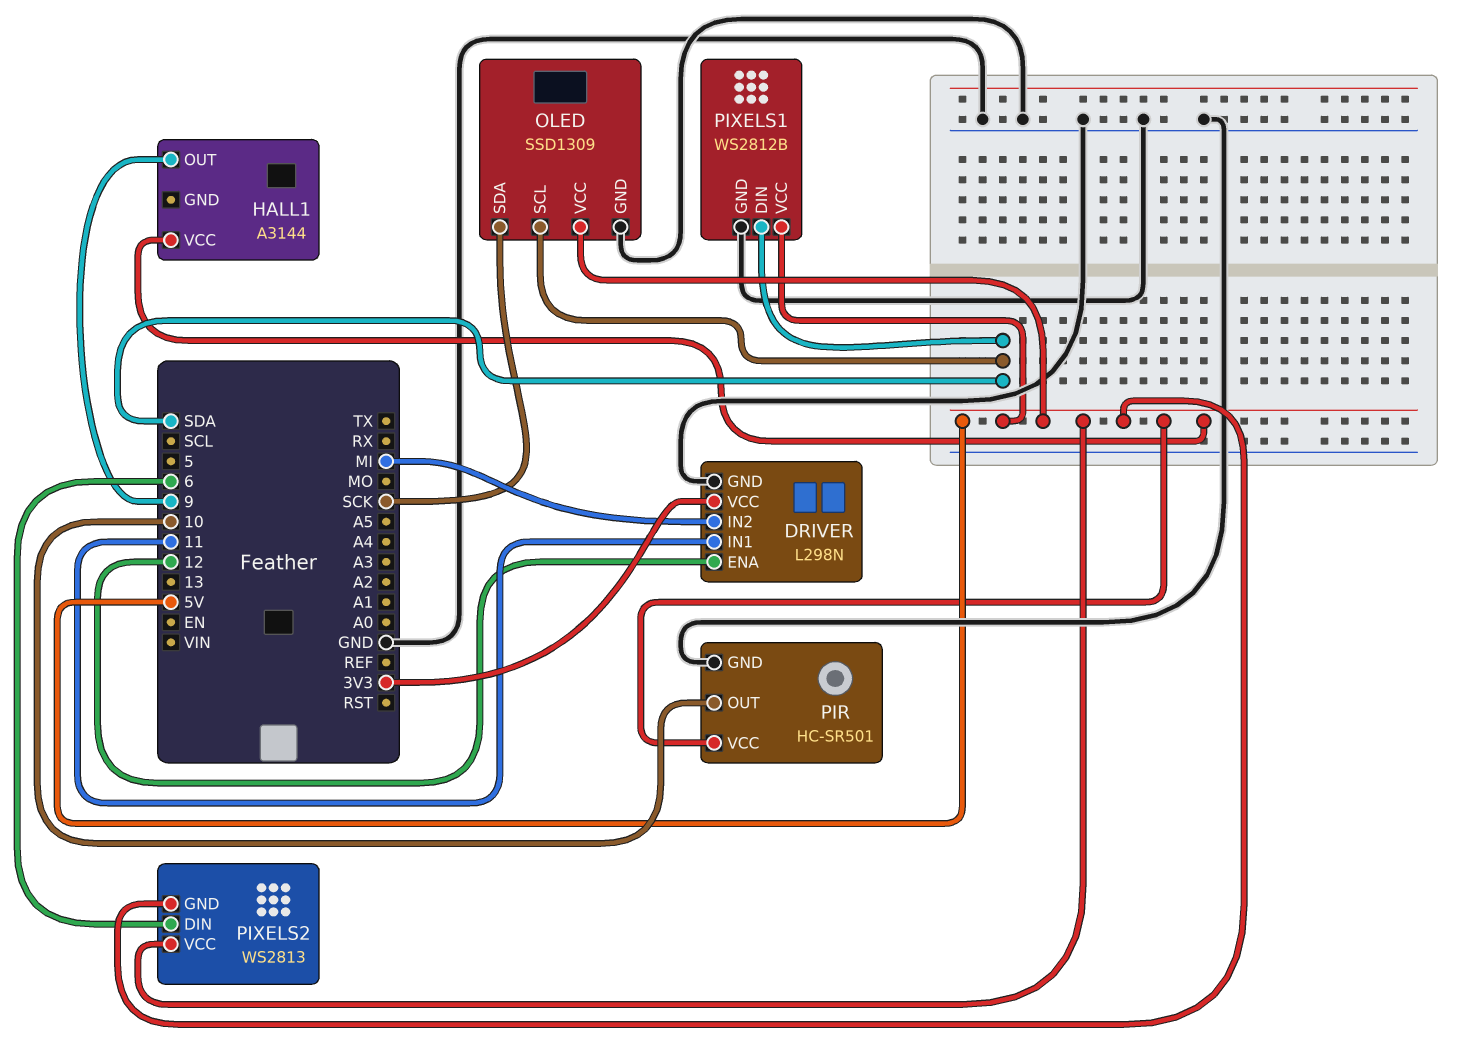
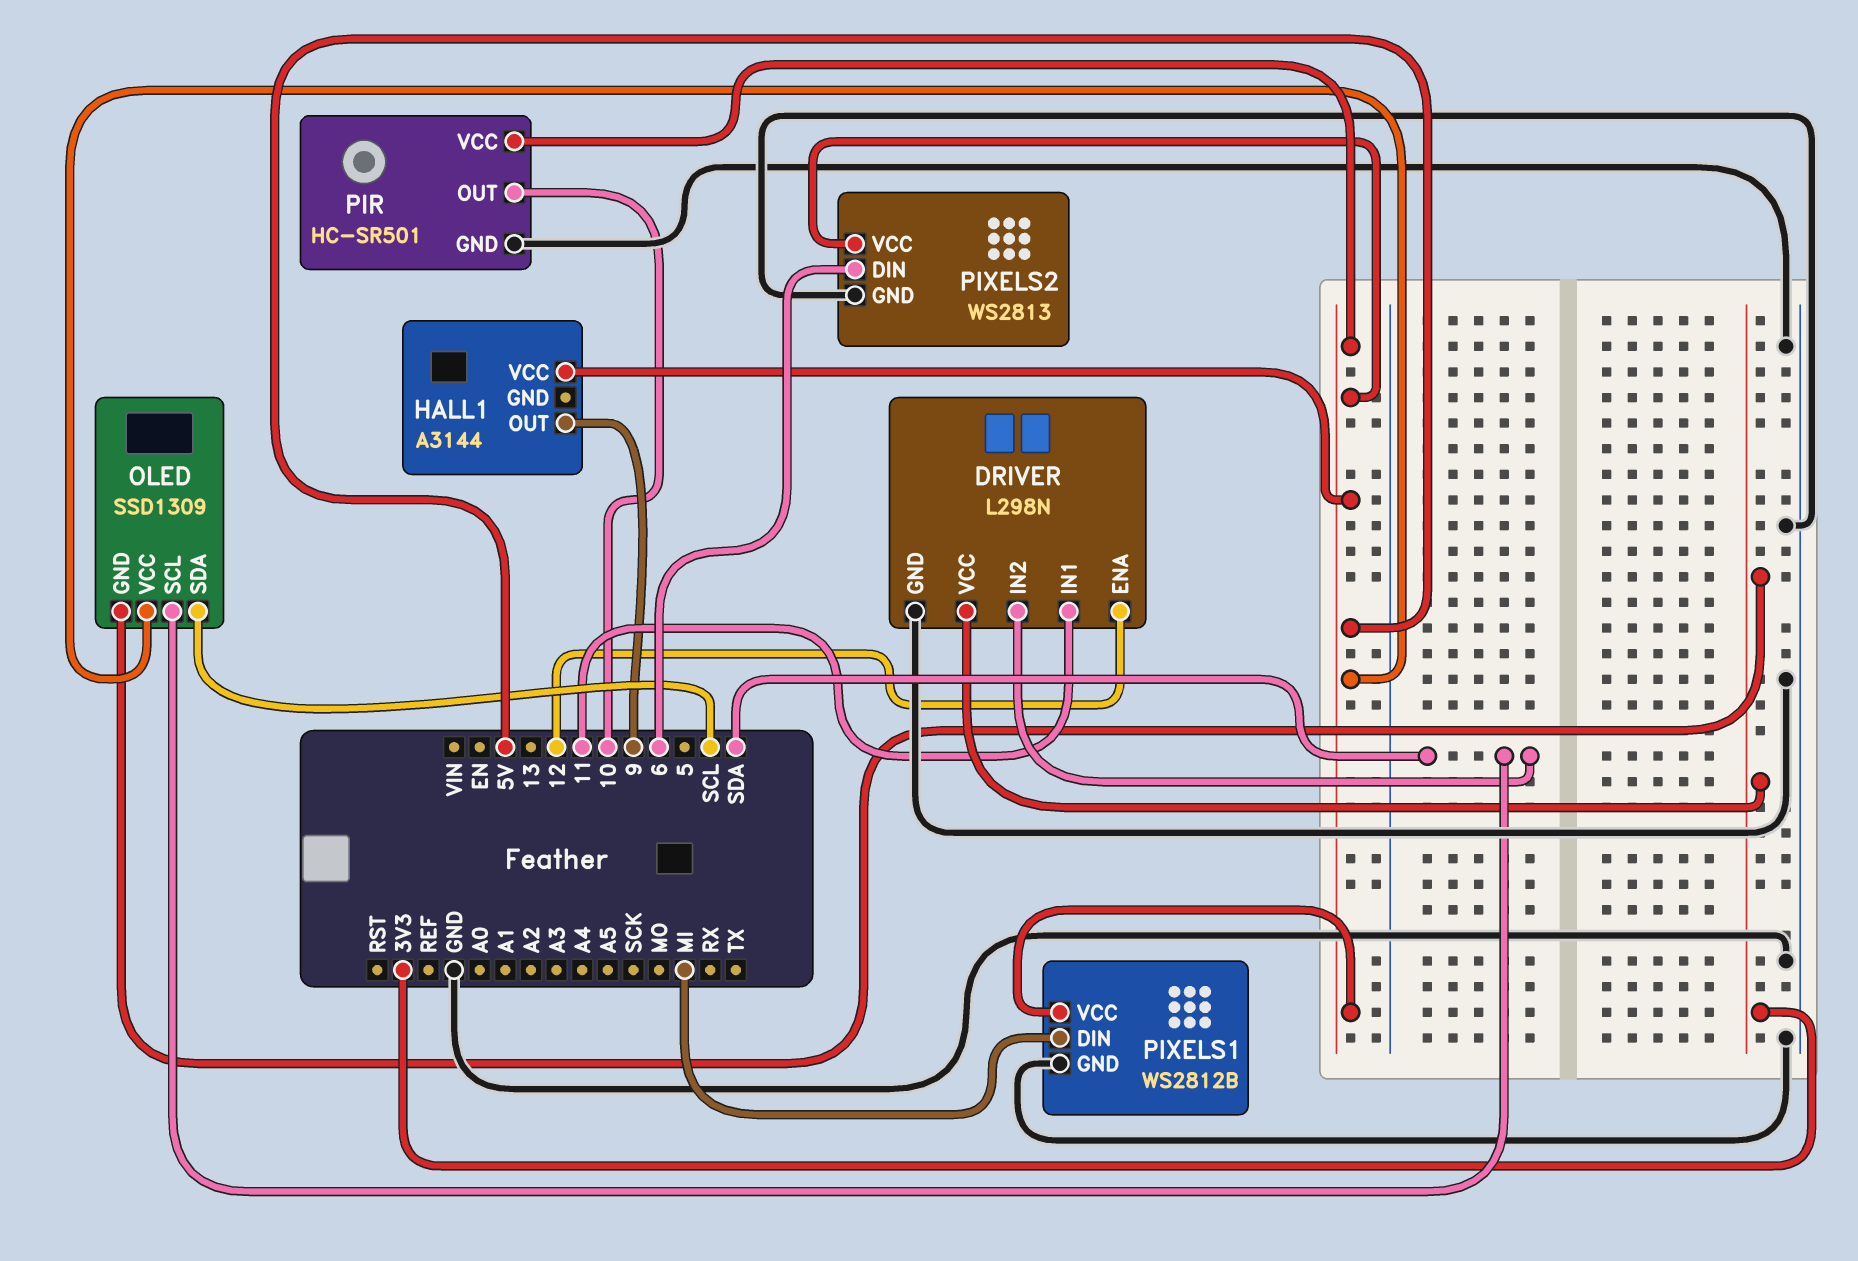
DRIVER pin IN2: MI -> SDA
OLED pin GND: GND -> 3V3
OLED pin SDA: SCK -> SCL
PIXELS1 pin DIN: SDA -> MI
PIXELS2 pin GND: 5V -> GND

